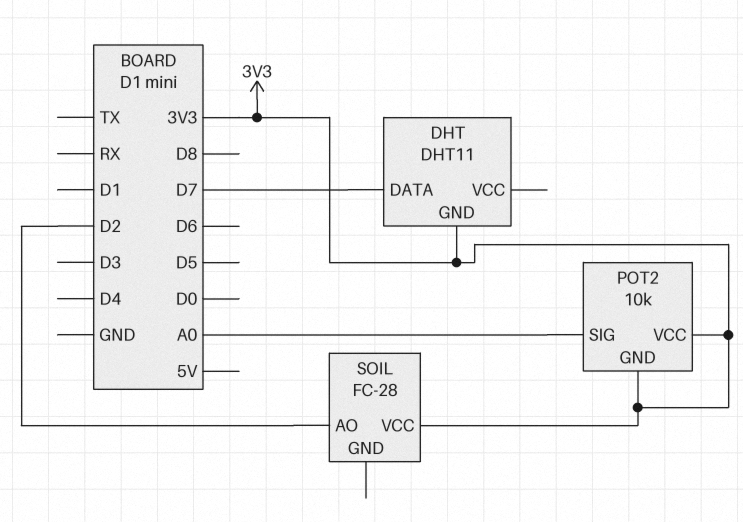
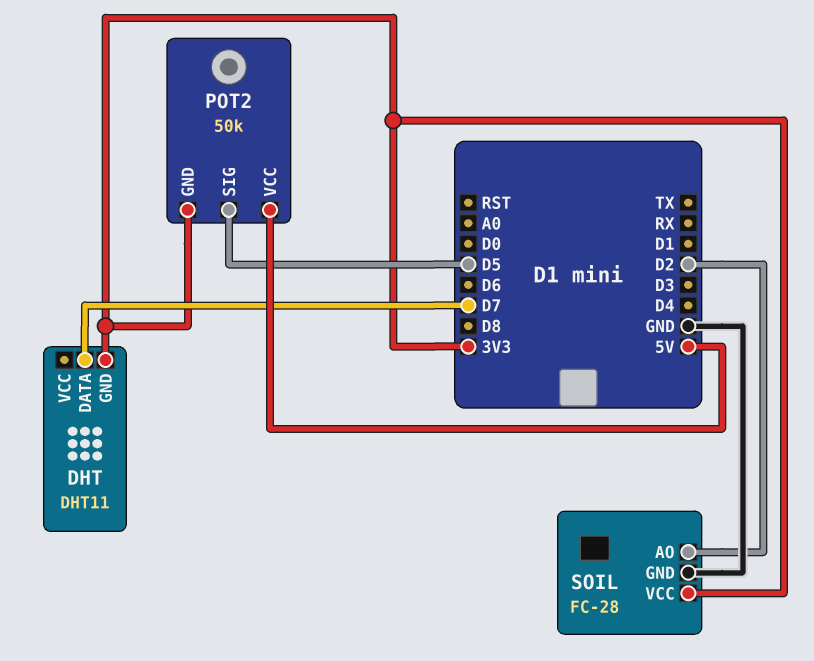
POT2: 10k -> 50k
POT2 pin SIG: A0 -> D5
POT2 pin VCC: 3V3 -> 5V
SOIL pin GND: none -> GND

